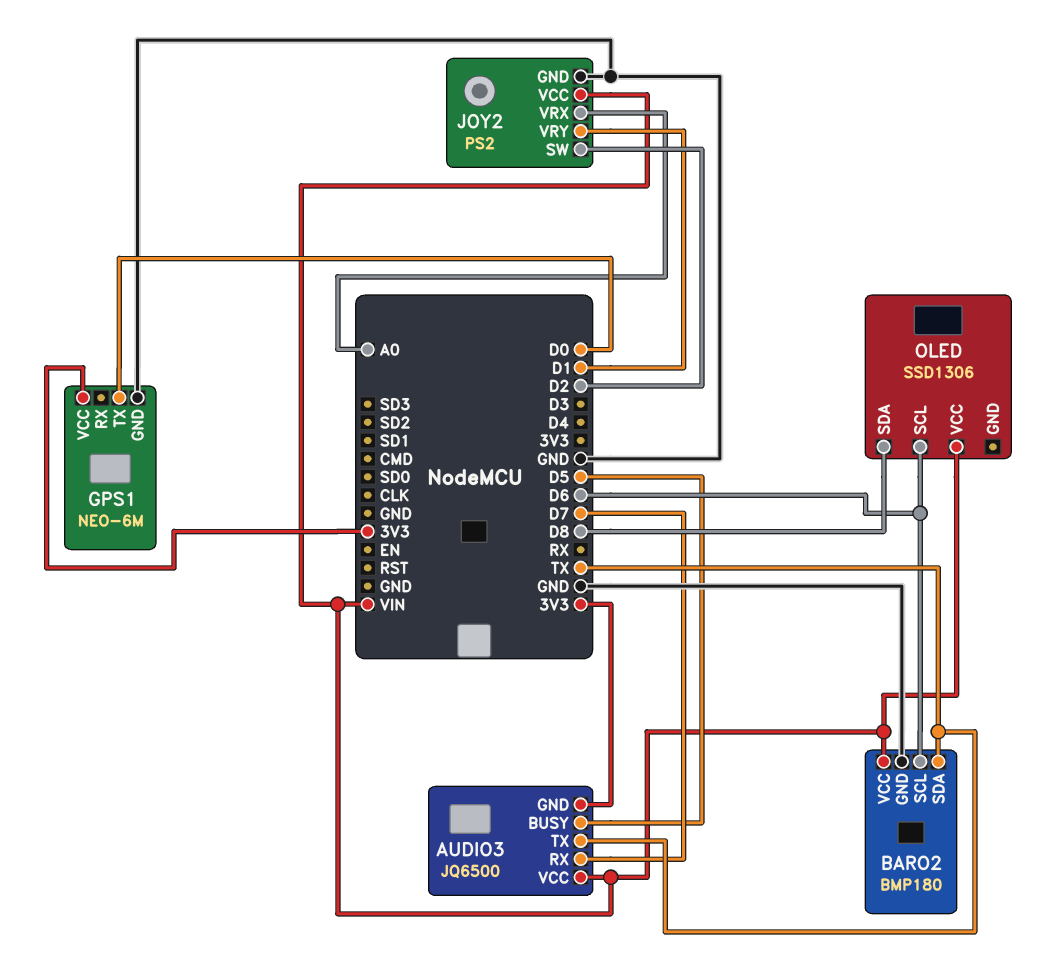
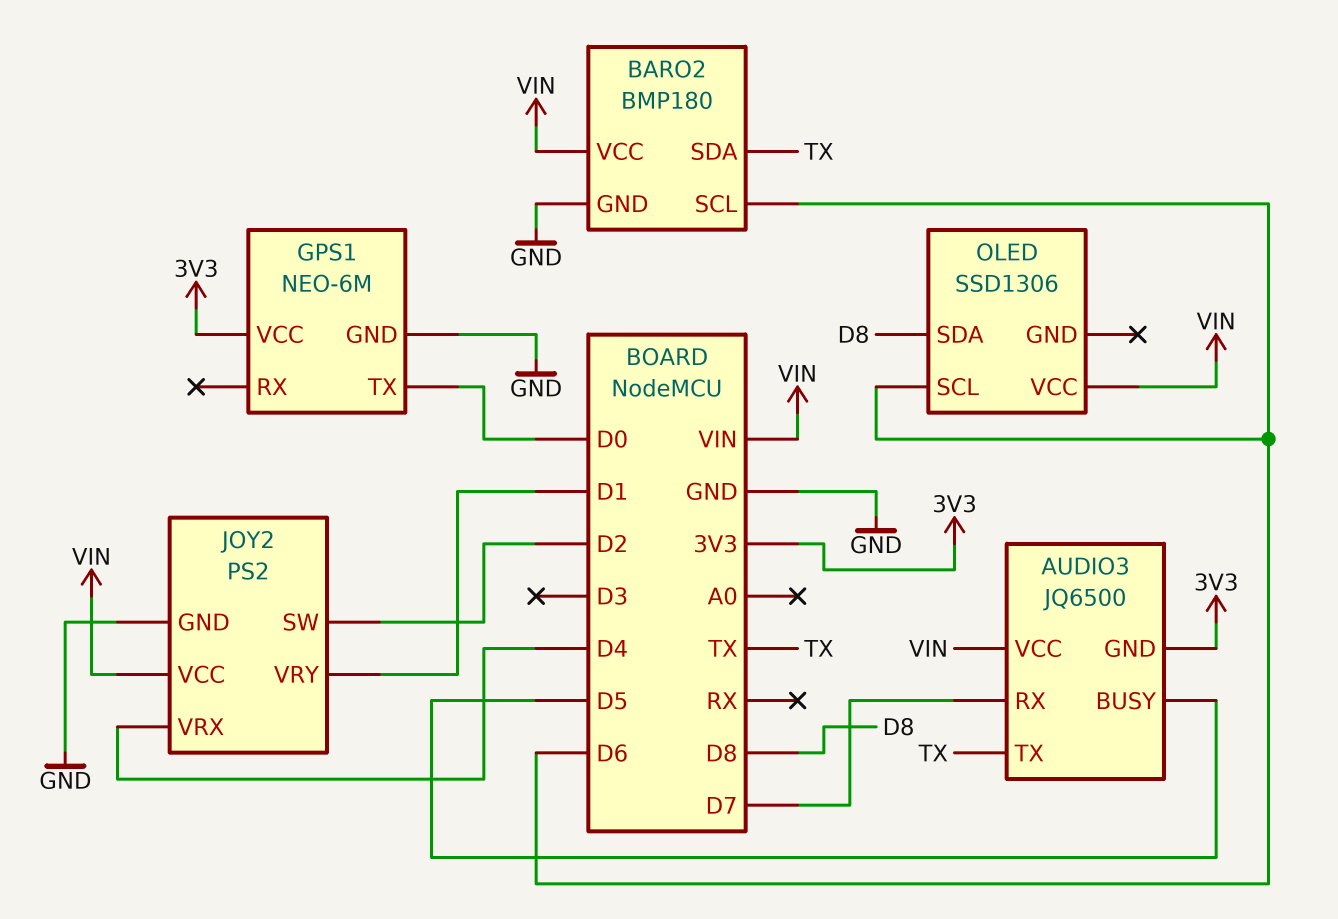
JOY2 pin VRX: A0 -> D4

